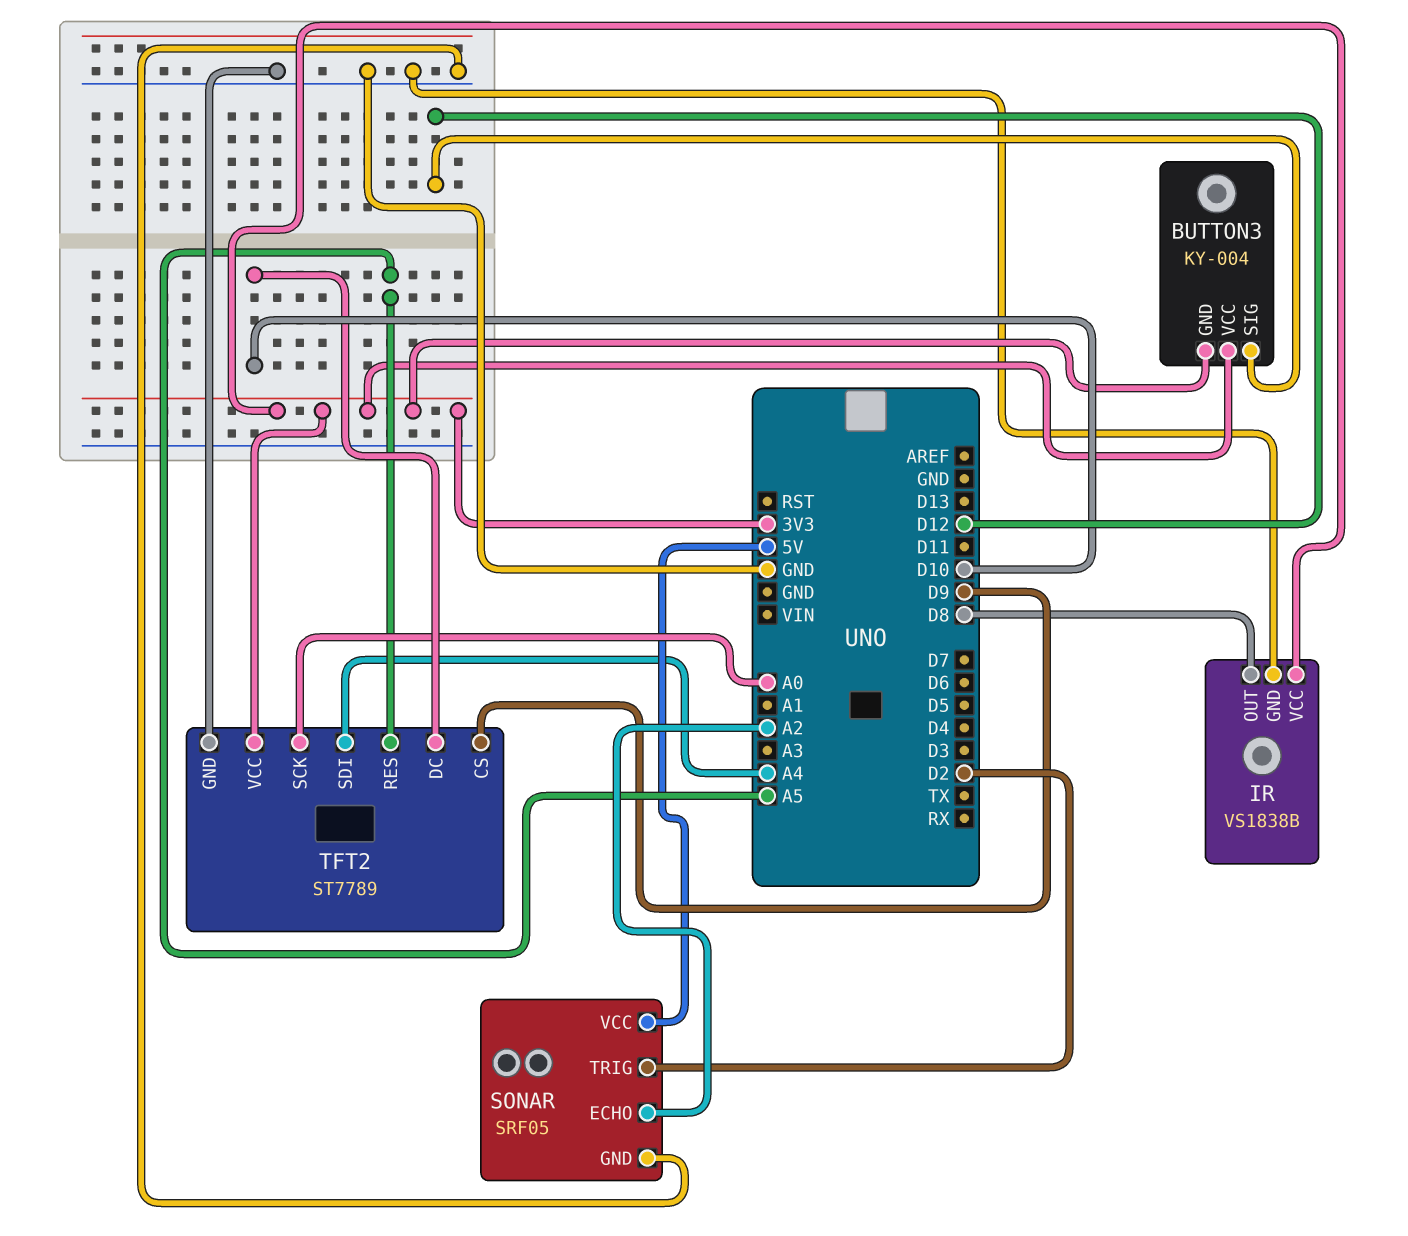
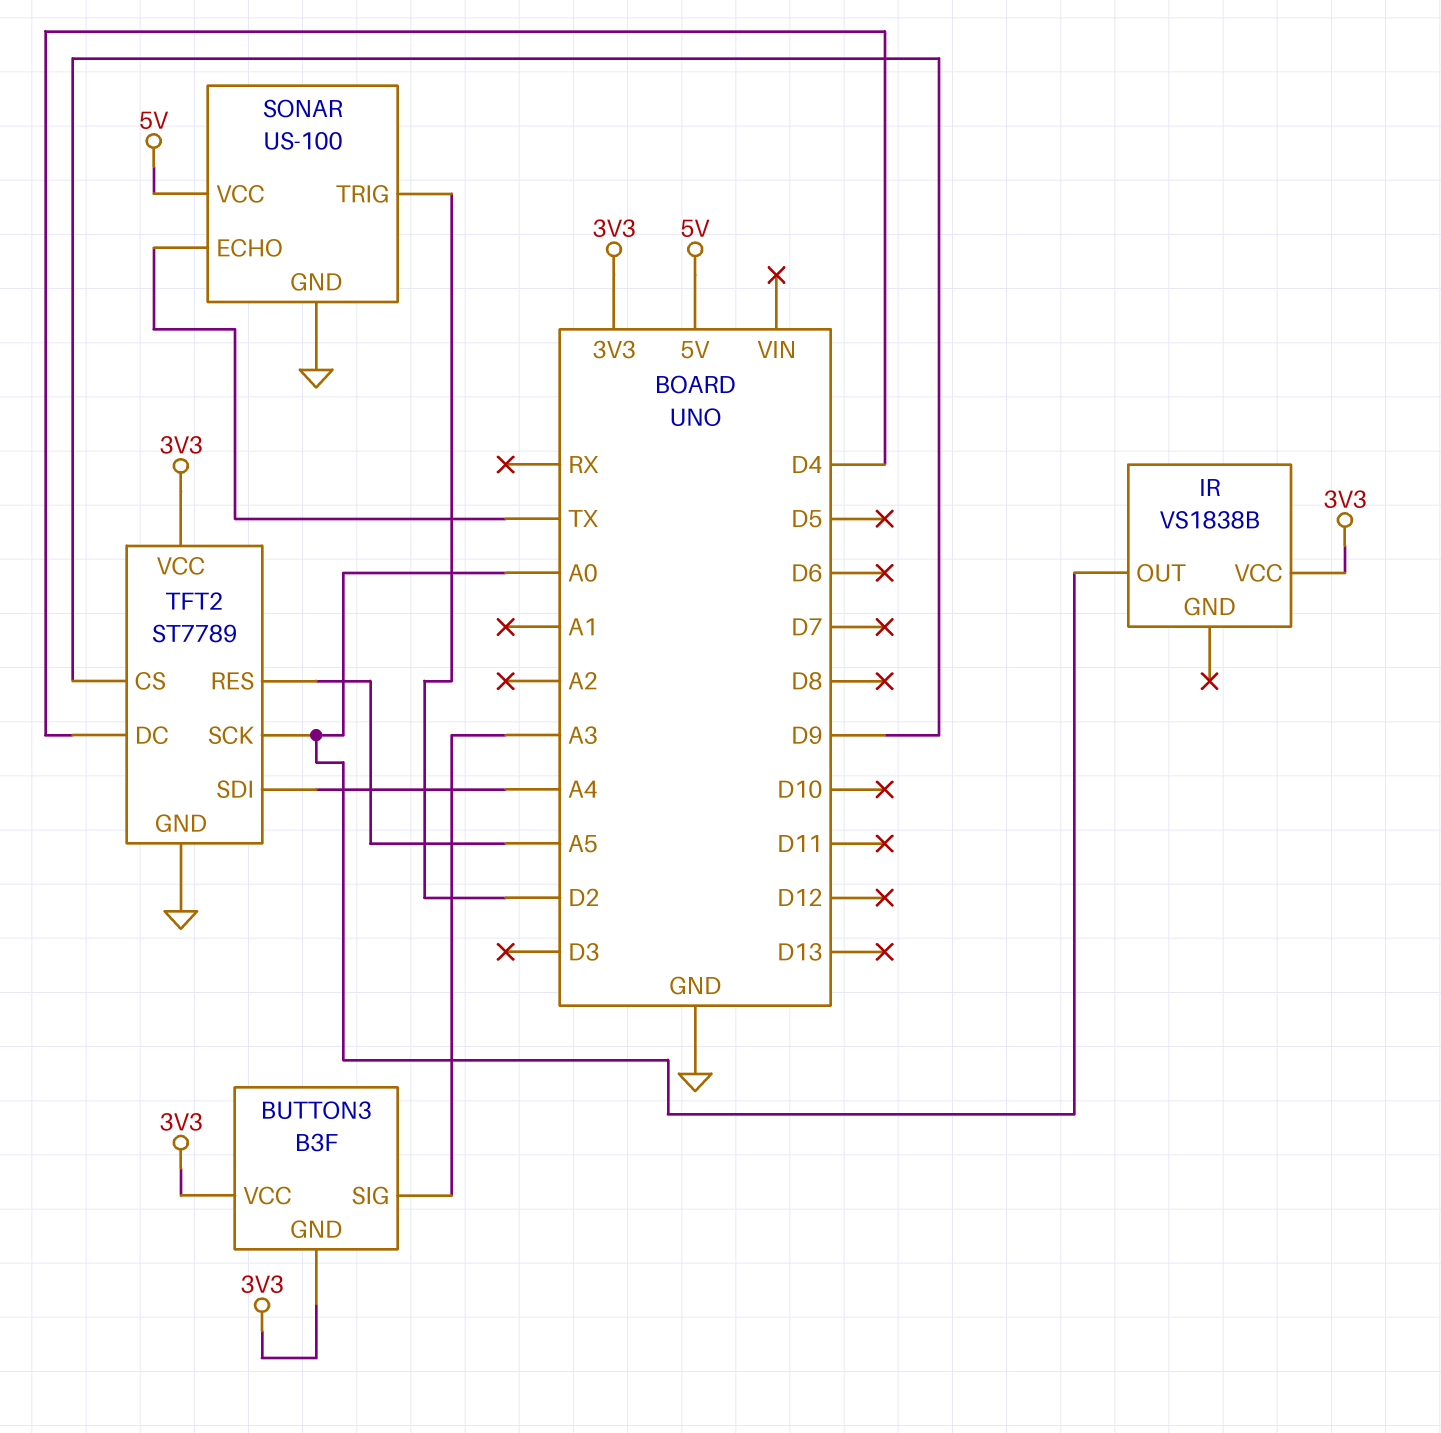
BUTTON3: KY-004 -> B3F
BUTTON3 pin SIG: D12 -> A3
IR pin GND: GND -> none
IR pin OUT: D8 -> A0
SONAR: SRF05 -> US-100
SONAR pin ECHO: A2 -> TX
TFT2 pin DC: D10 -> D4

